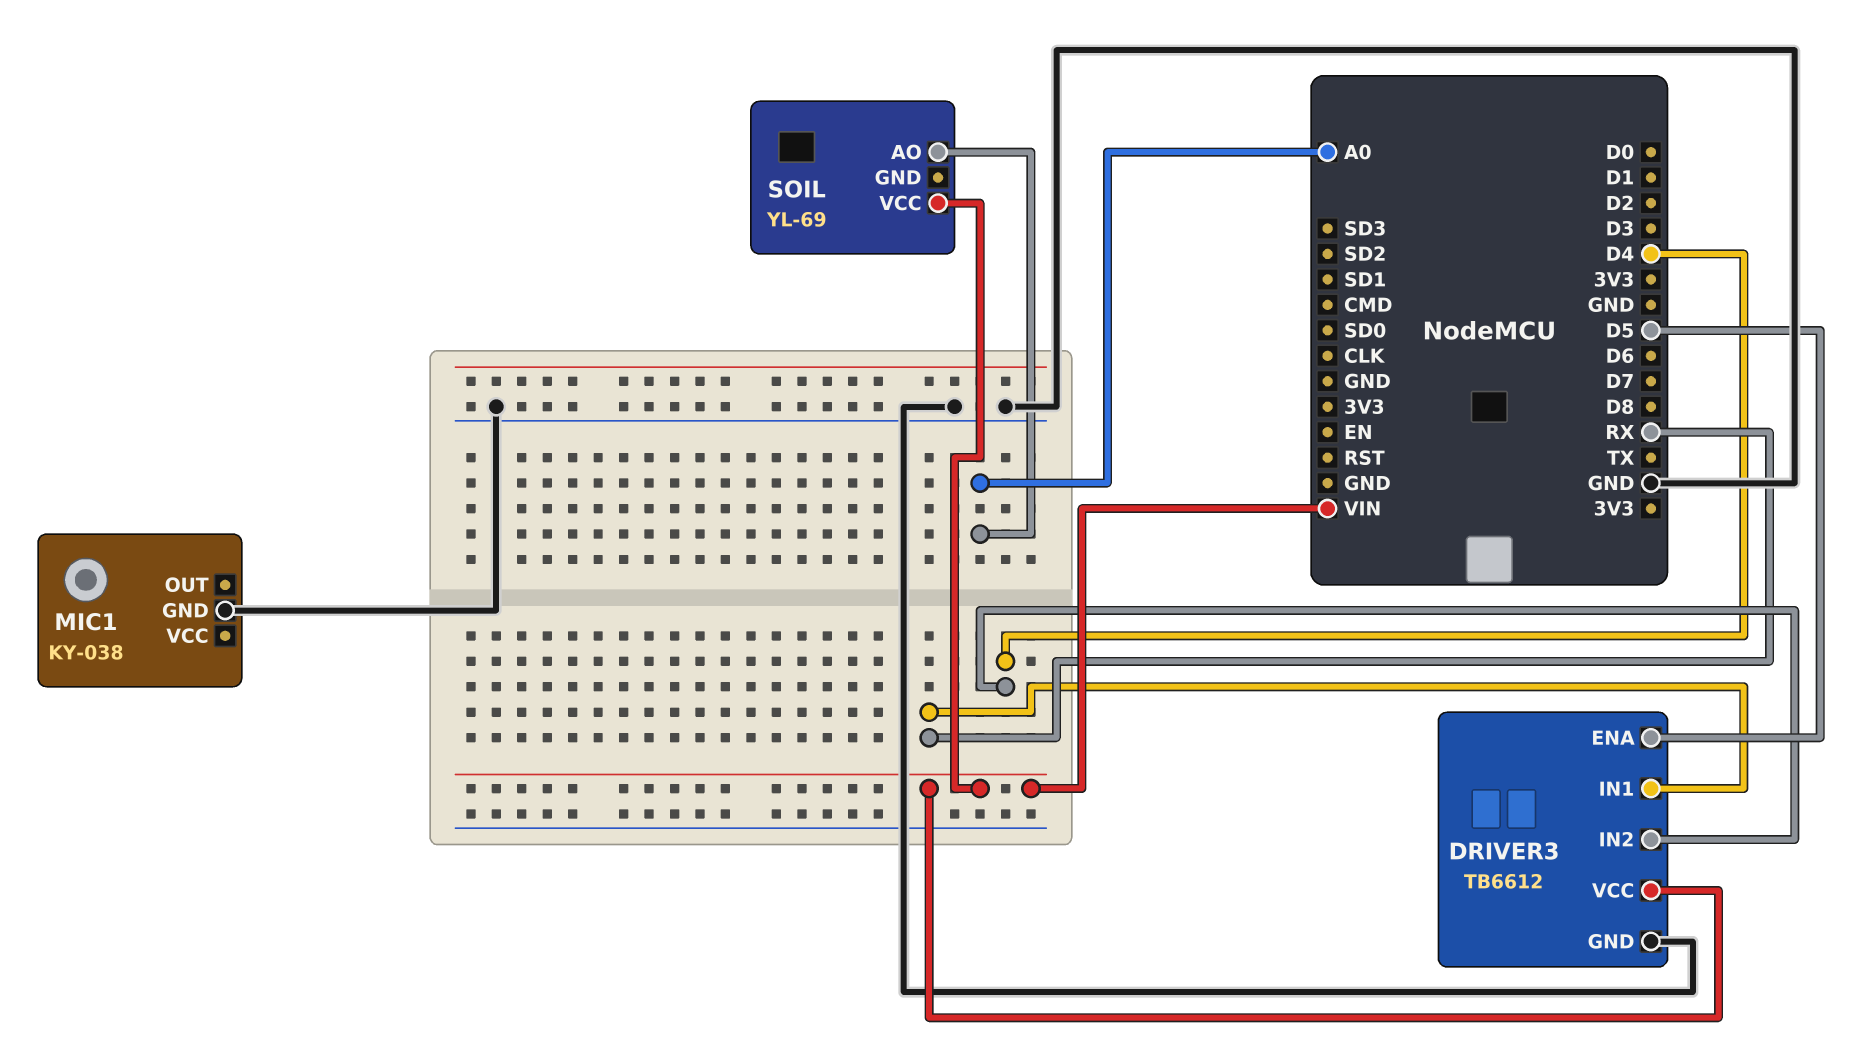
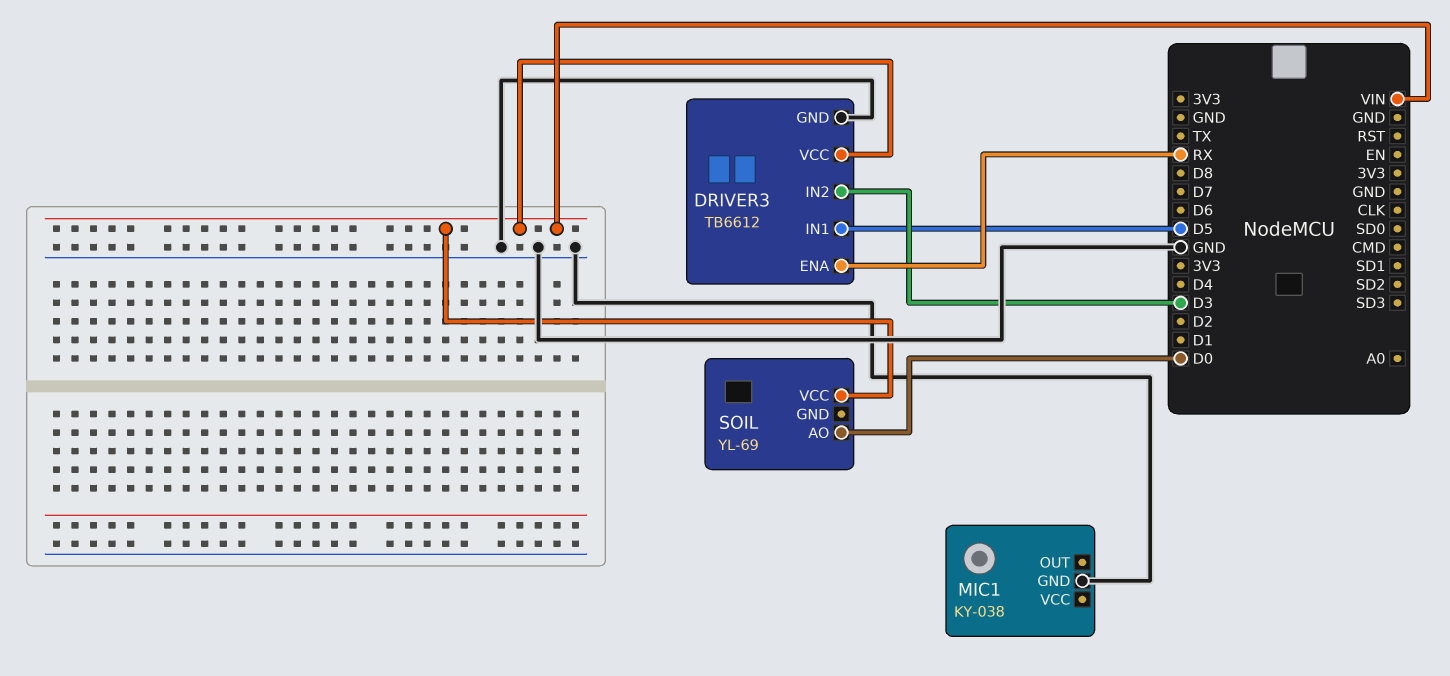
DRIVER3 pin ENA: D5 -> RX
DRIVER3 pin IN1: RX -> D5
DRIVER3 pin IN2: D4 -> D3
SOIL pin AO: A0 -> D0

